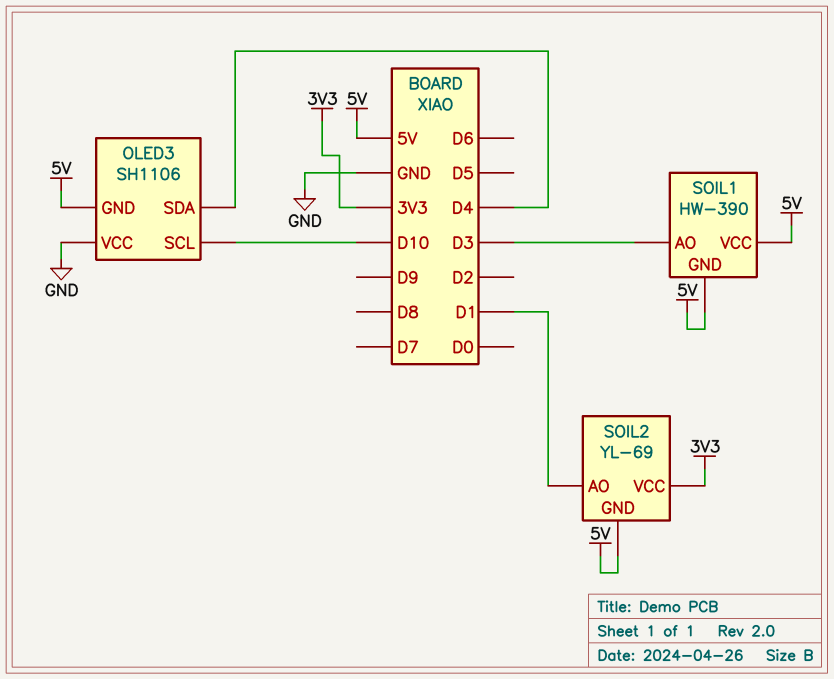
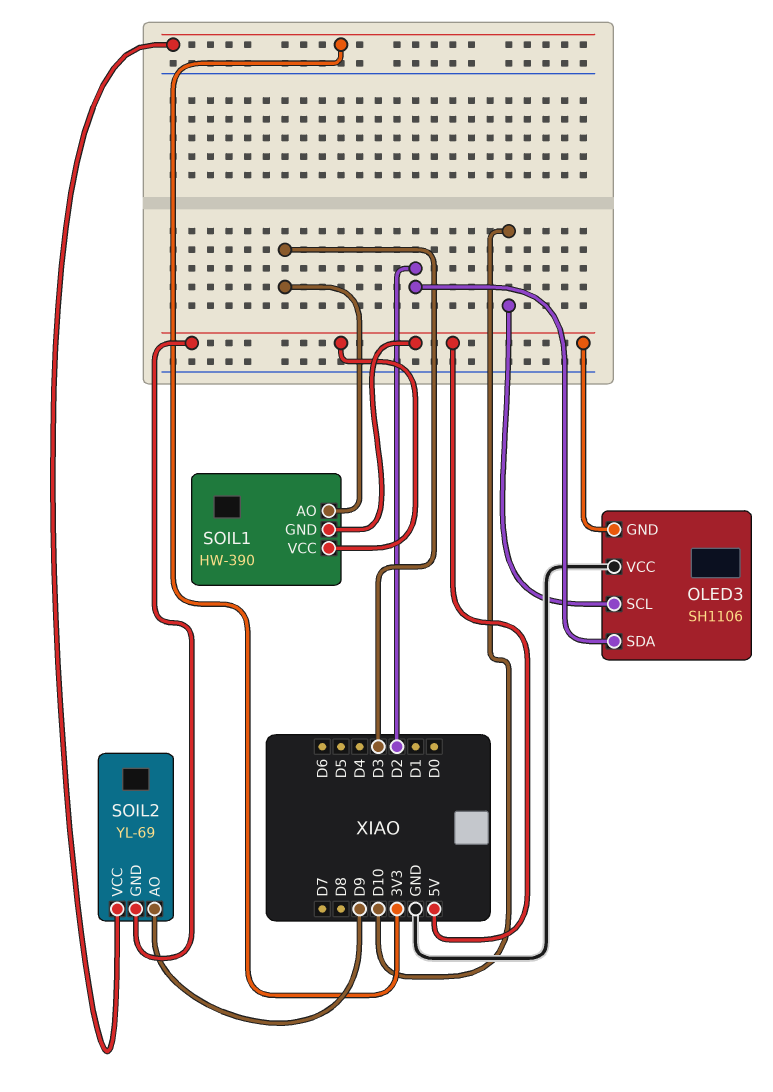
OLED3 pin SDA: D4 -> D2
SOIL2 pin AO: D1 -> D9

